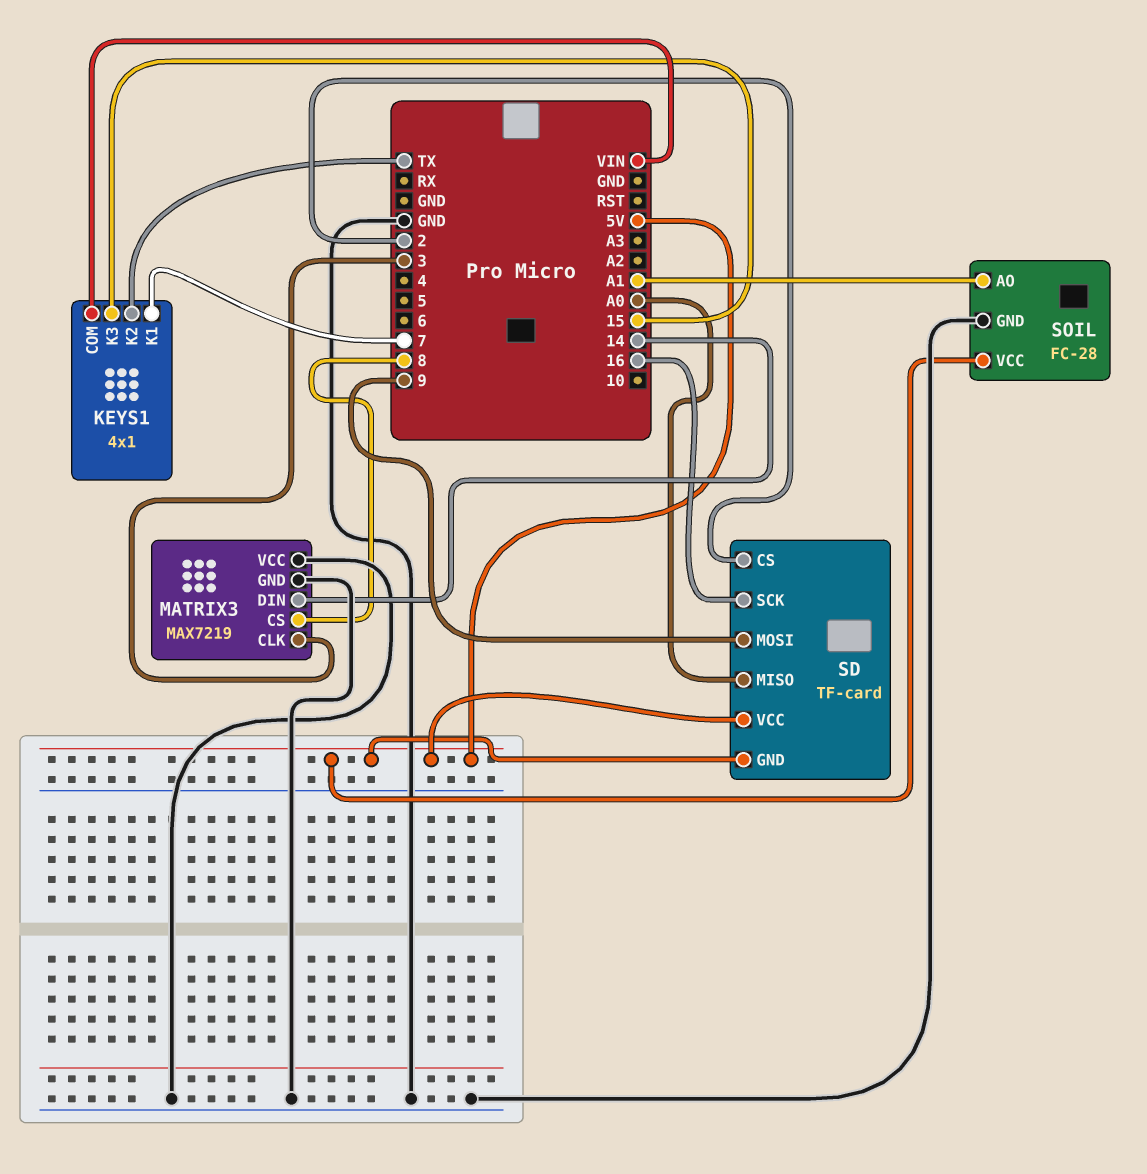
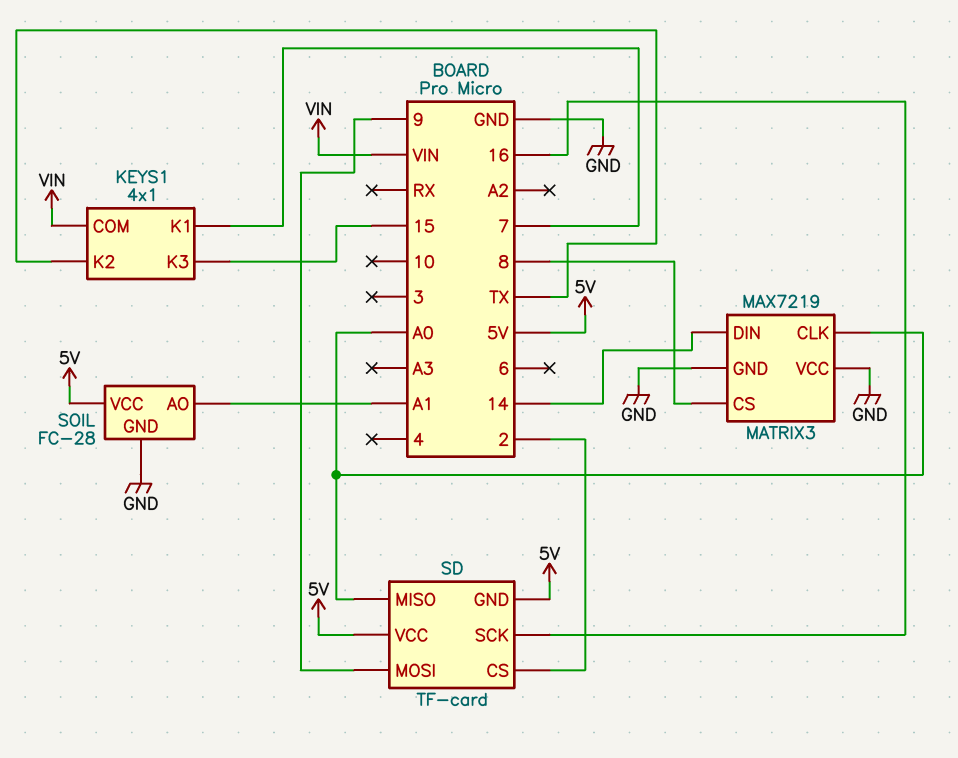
MATRIX3 pin CLK: 3 -> A0

